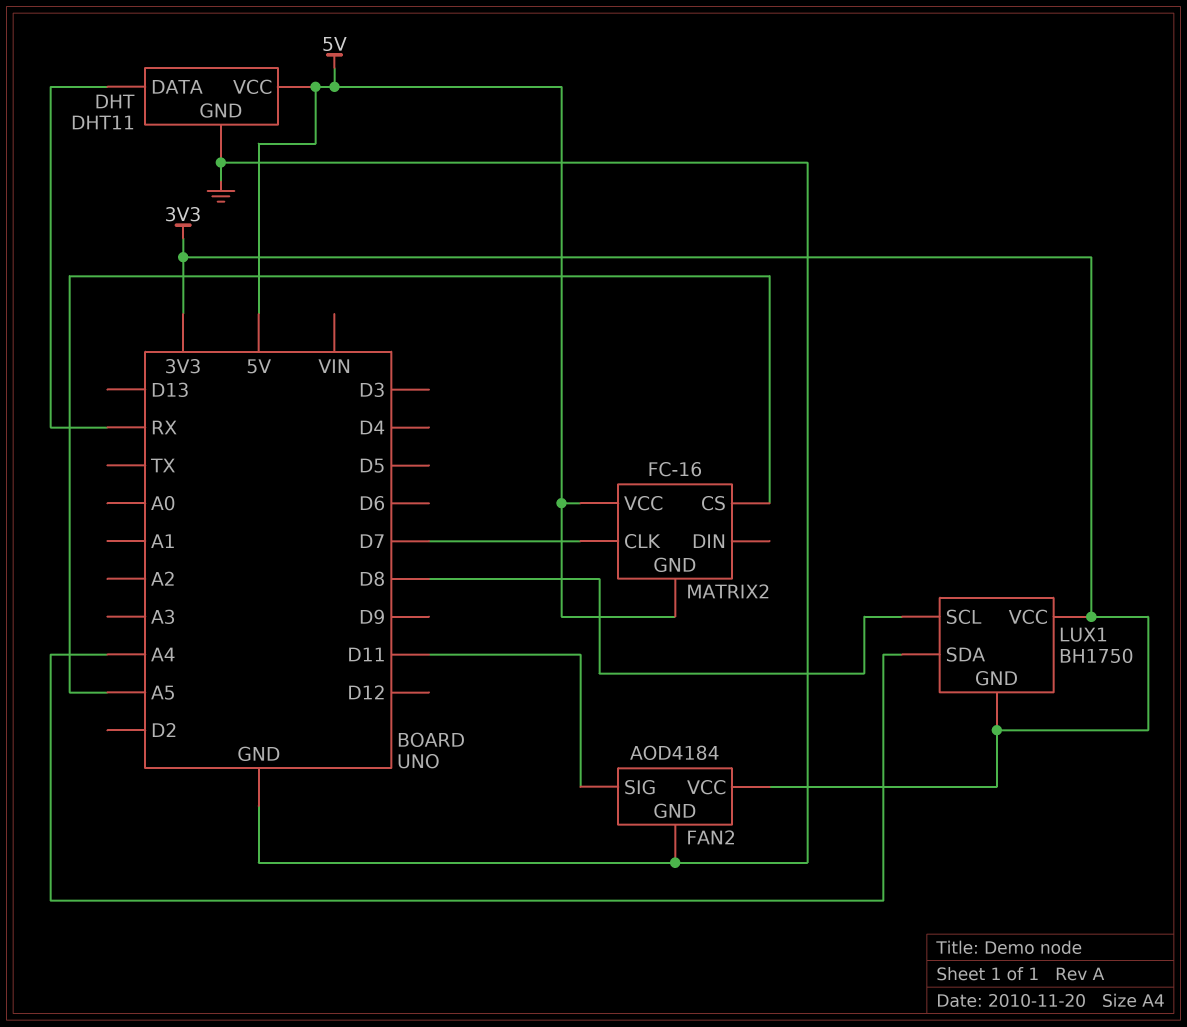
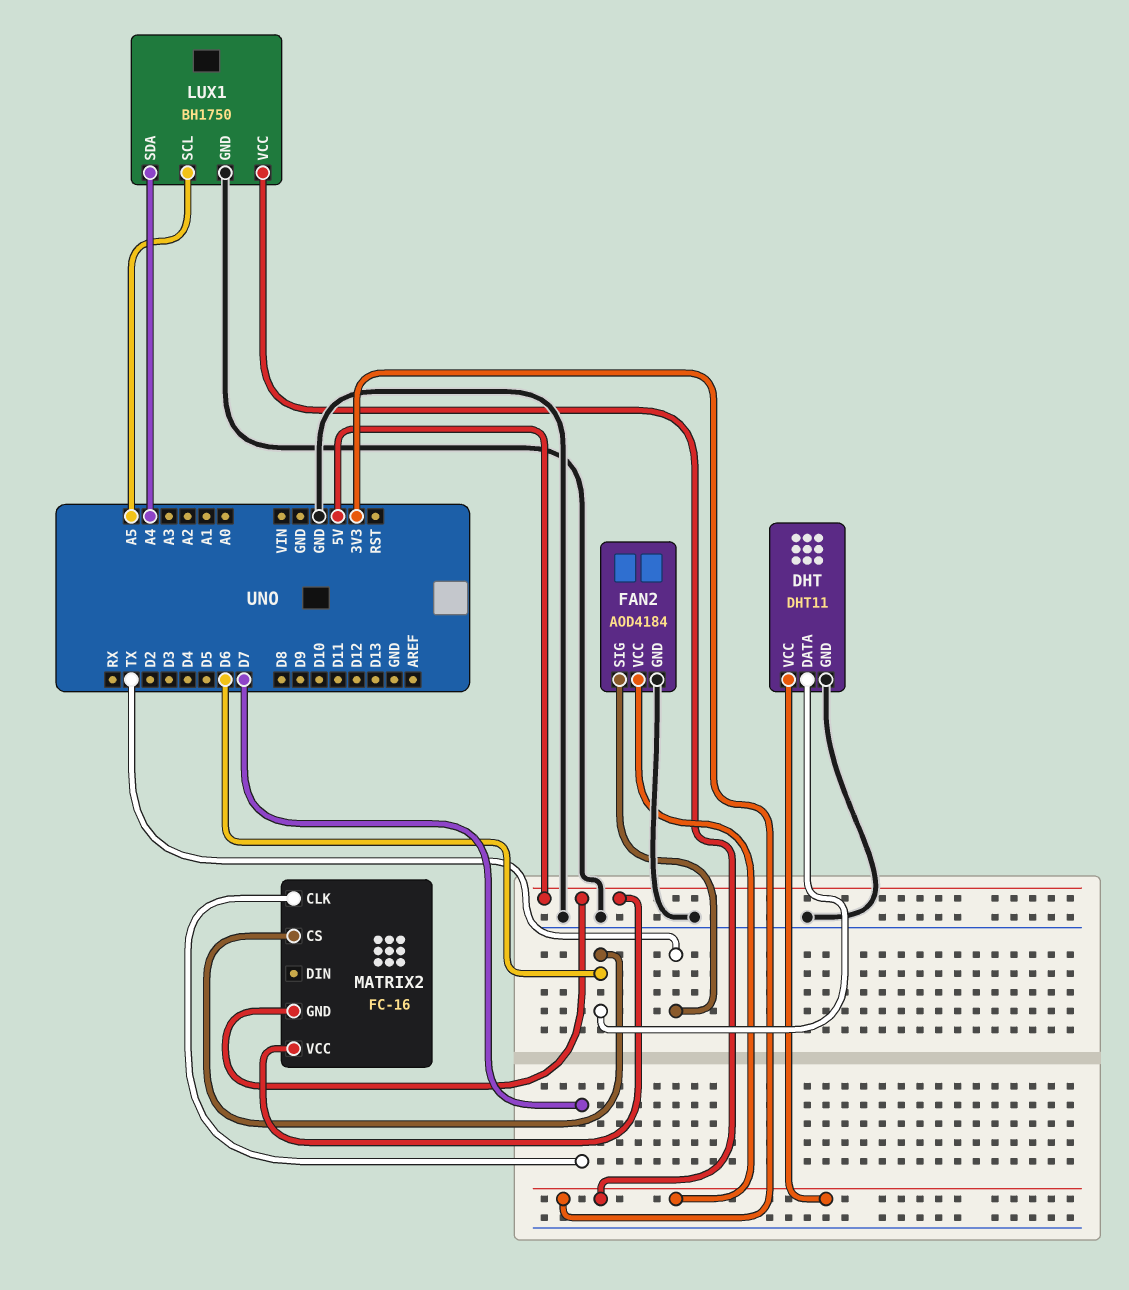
DHT pin DATA: RX -> D6
DHT pin VCC: 5V -> 3V3
FAN2 pin SIG: D11 -> TX
LUX1 pin GND: 3V3 -> GND
LUX1 pin SCL: D8 -> A5
MATRIX2 pin CS: A5 -> D6

